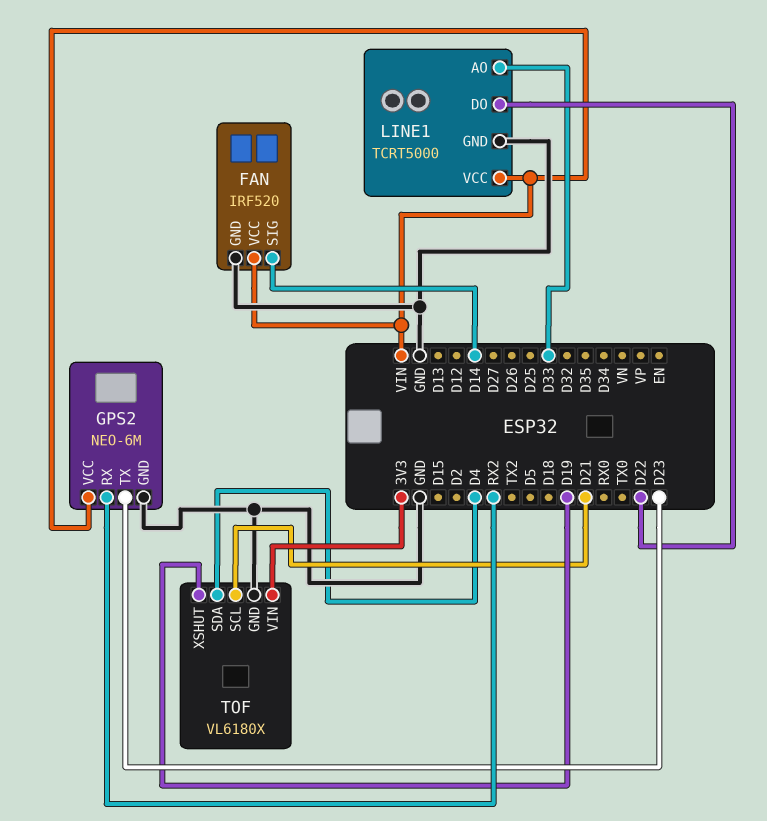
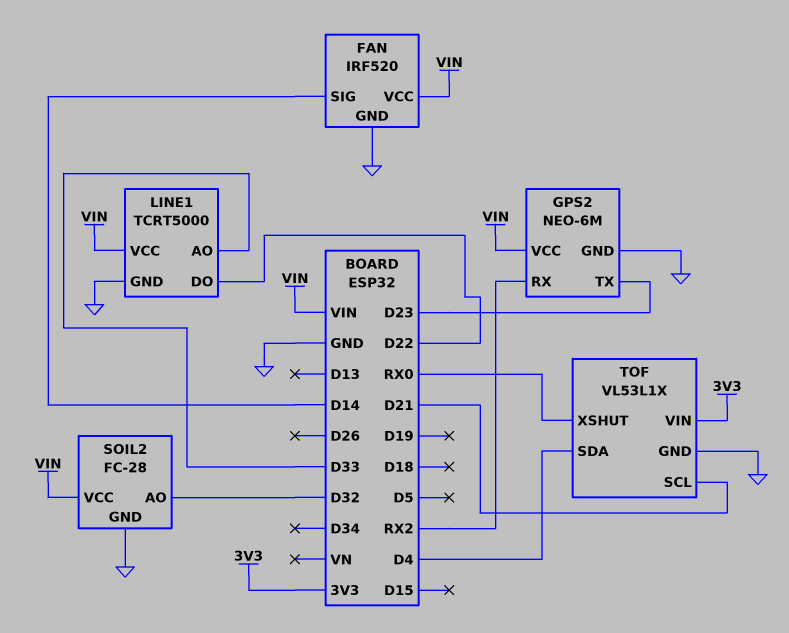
SOIL2: none -> FC-28
SOIL2 pin AO: none -> D32
SOIL2 pin GND: none -> GND
SOIL2 pin VCC: none -> VIN
TOF: VL6180X -> VL53L1X
TOF pin XSHUT: D19 -> RX0

